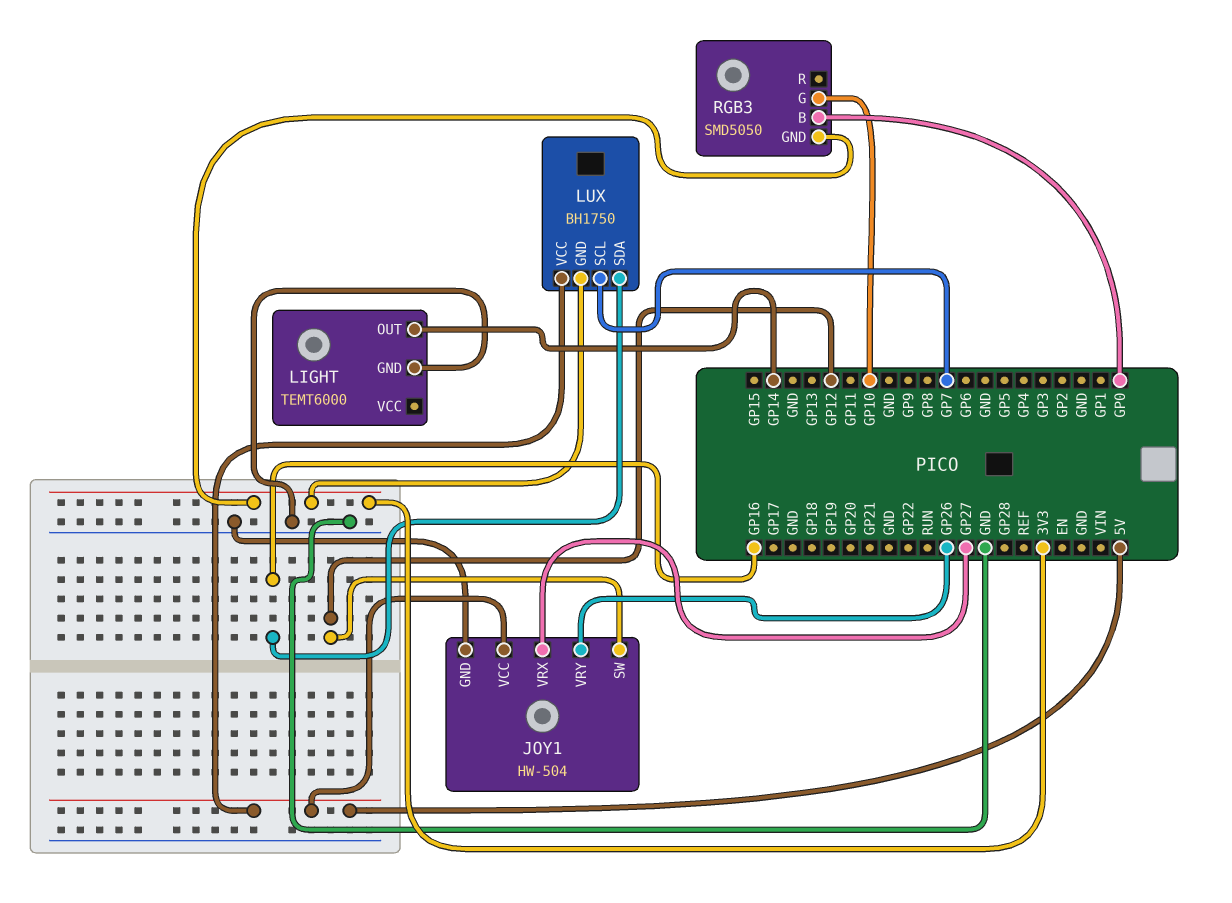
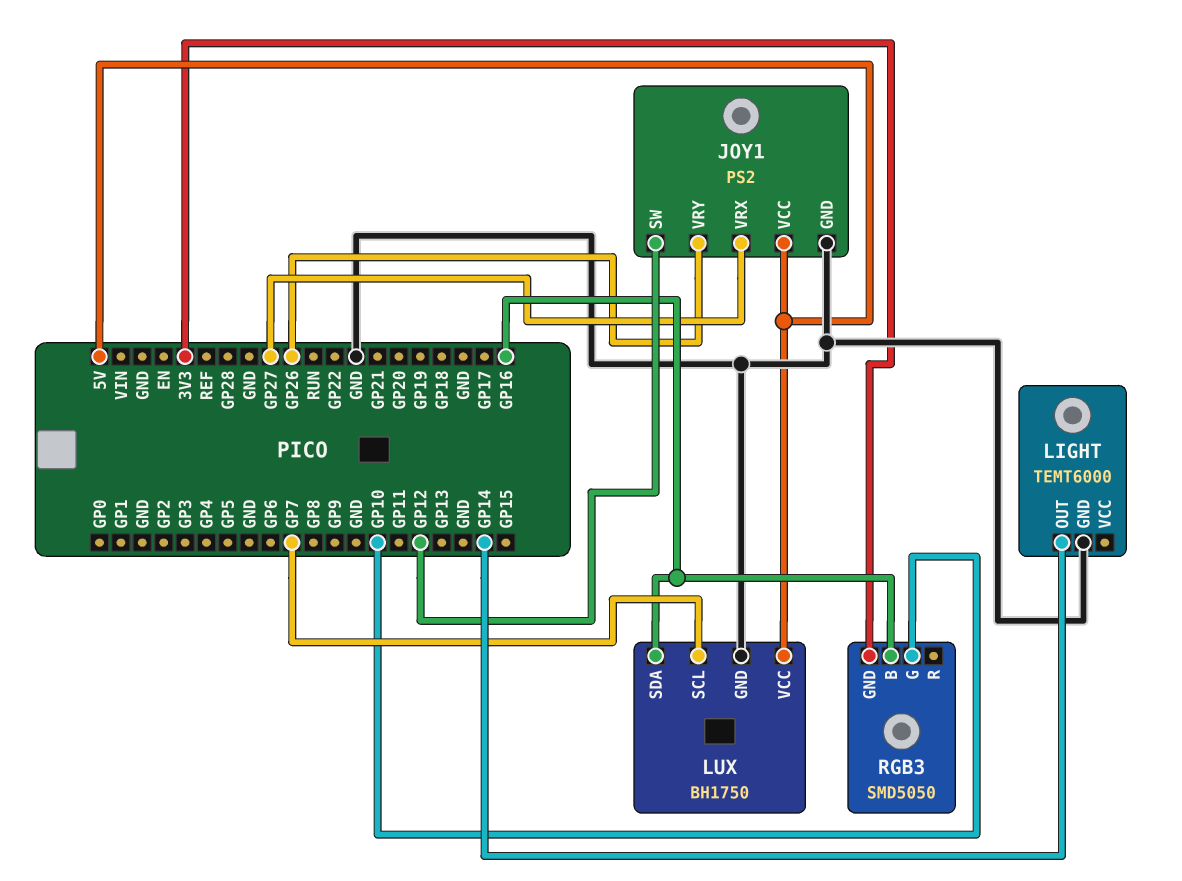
JOY1: HW-504 -> PS2
LUX pin GND: 3V3 -> GND
RGB3 pin B: GP0 -> GP16

